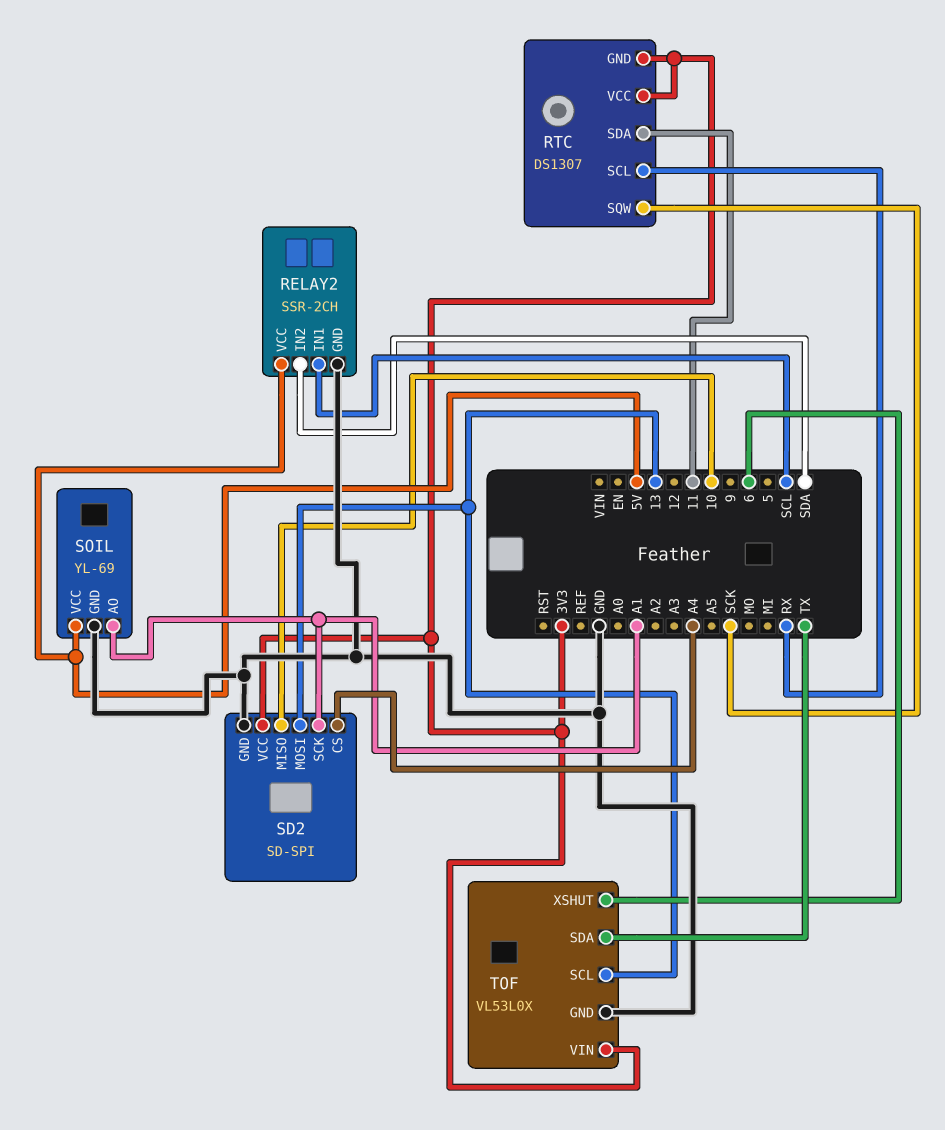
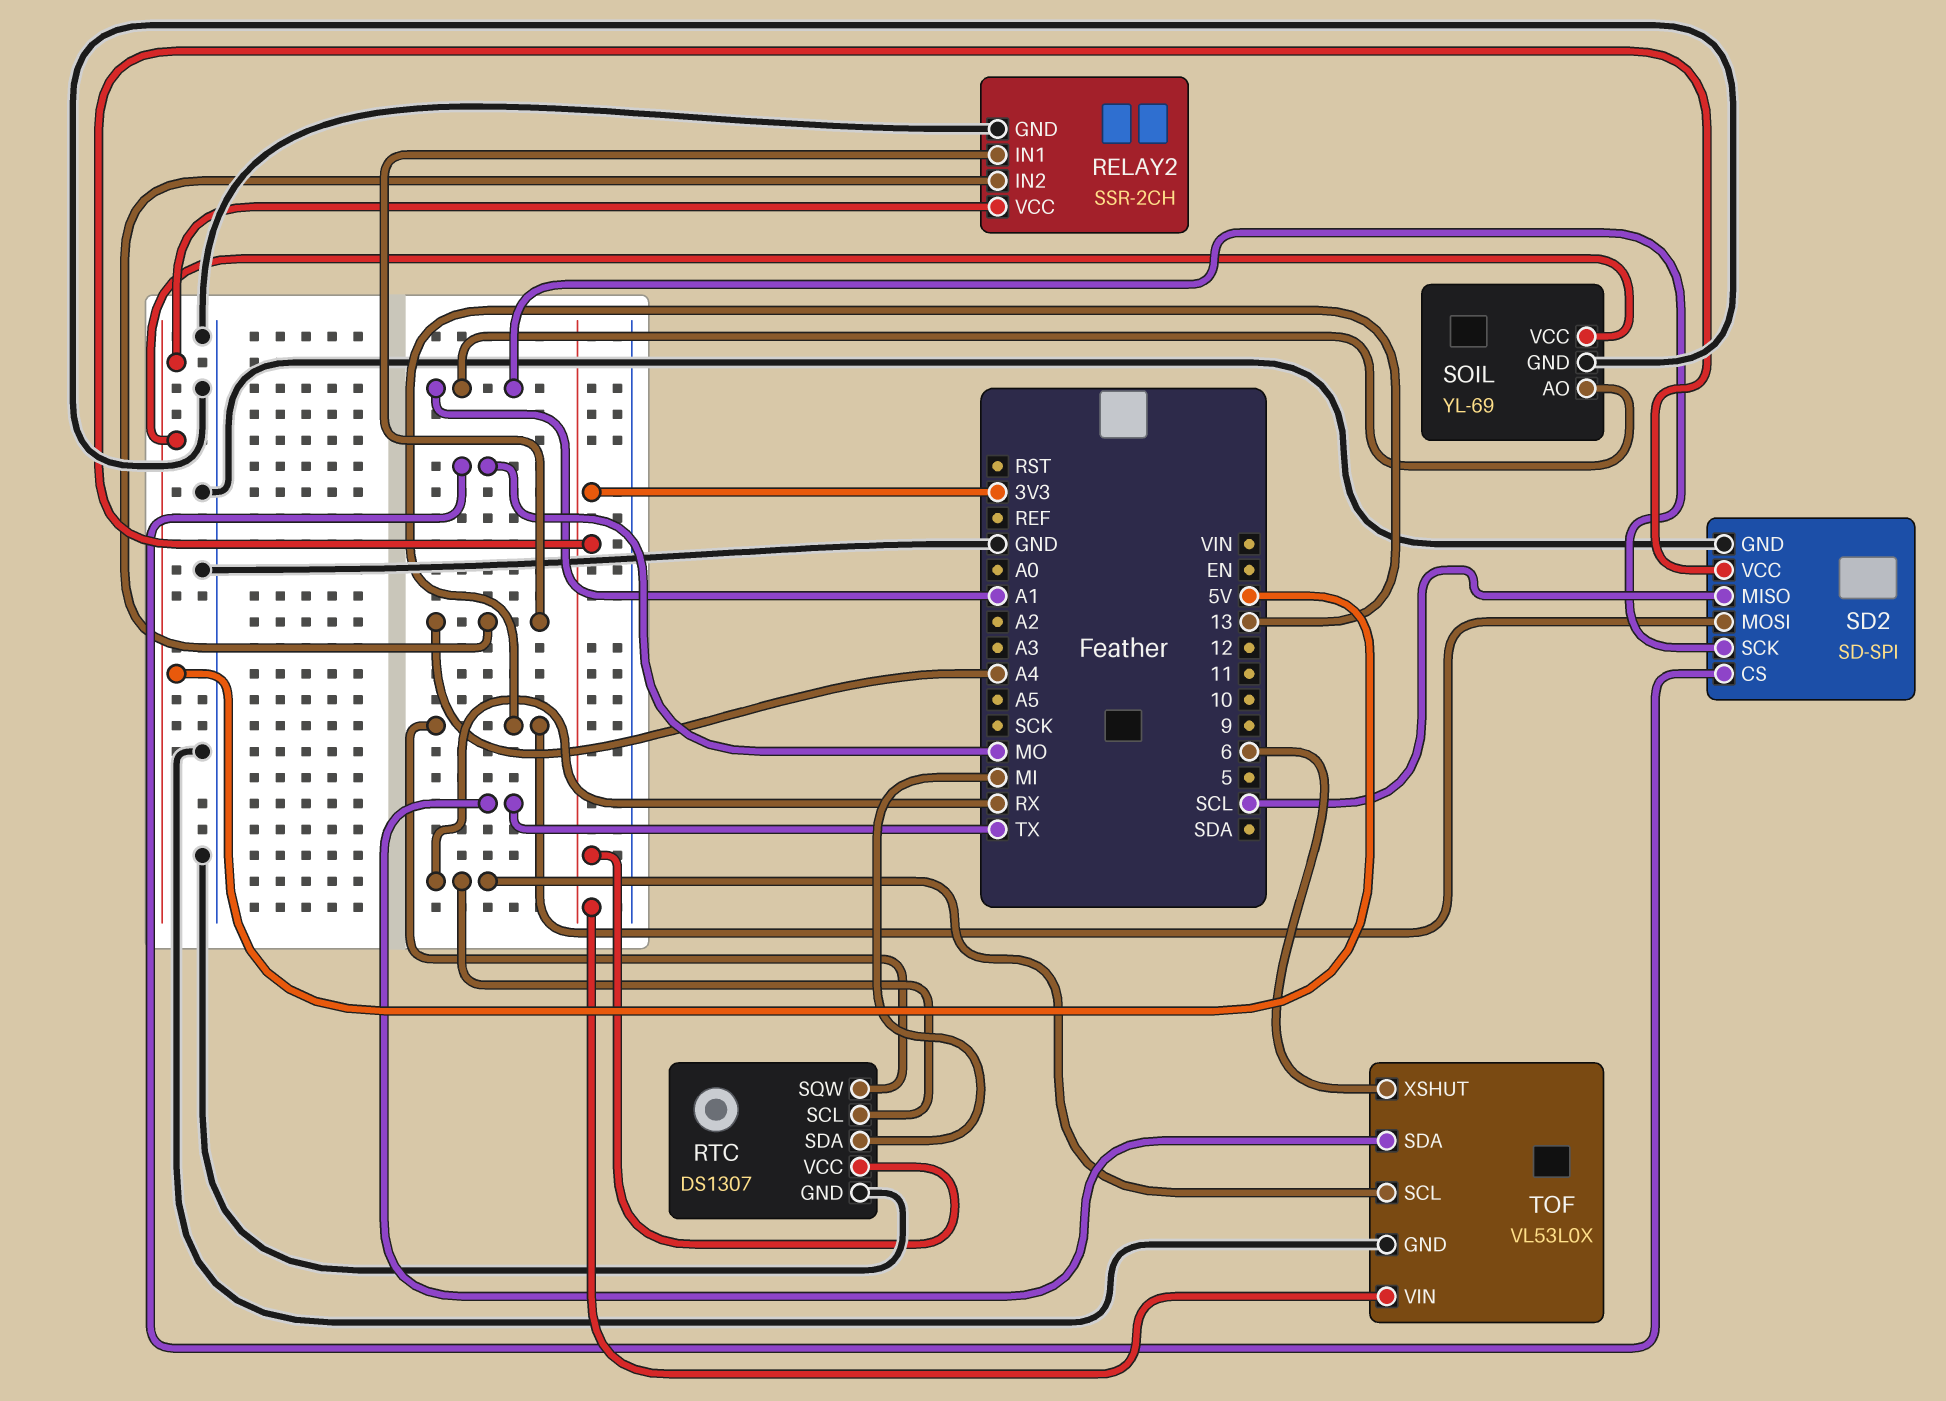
RELAY2 pin IN1: SCL -> A4
RELAY2 pin IN2: SDA -> A4
RTC pin GND: 3V3 -> GND
RTC pin SDA: 11 -> MI
RTC pin SQW: SCK -> 13
SD2 pin CS: A4 -> MO
SD2 pin MISO: 10 -> SCL
TOF pin SCL: 13 -> RX

